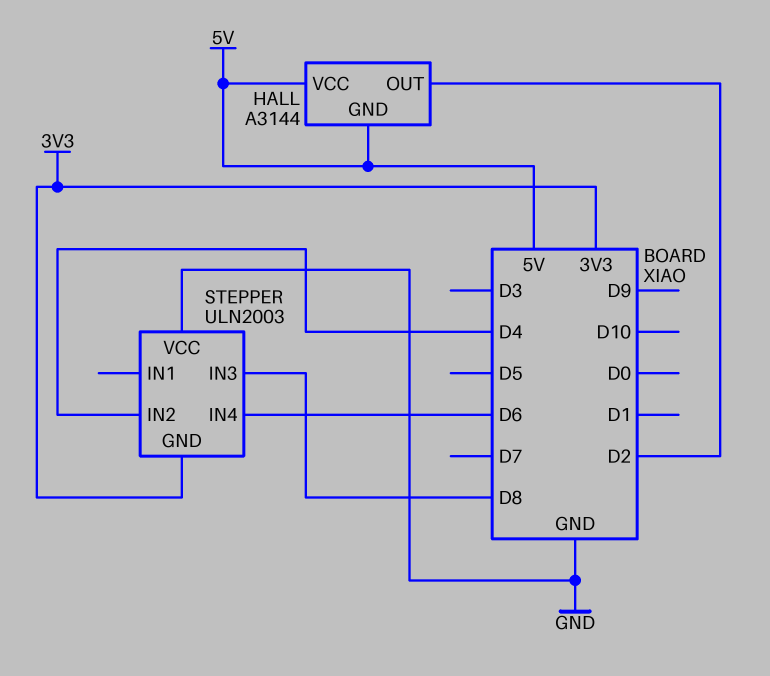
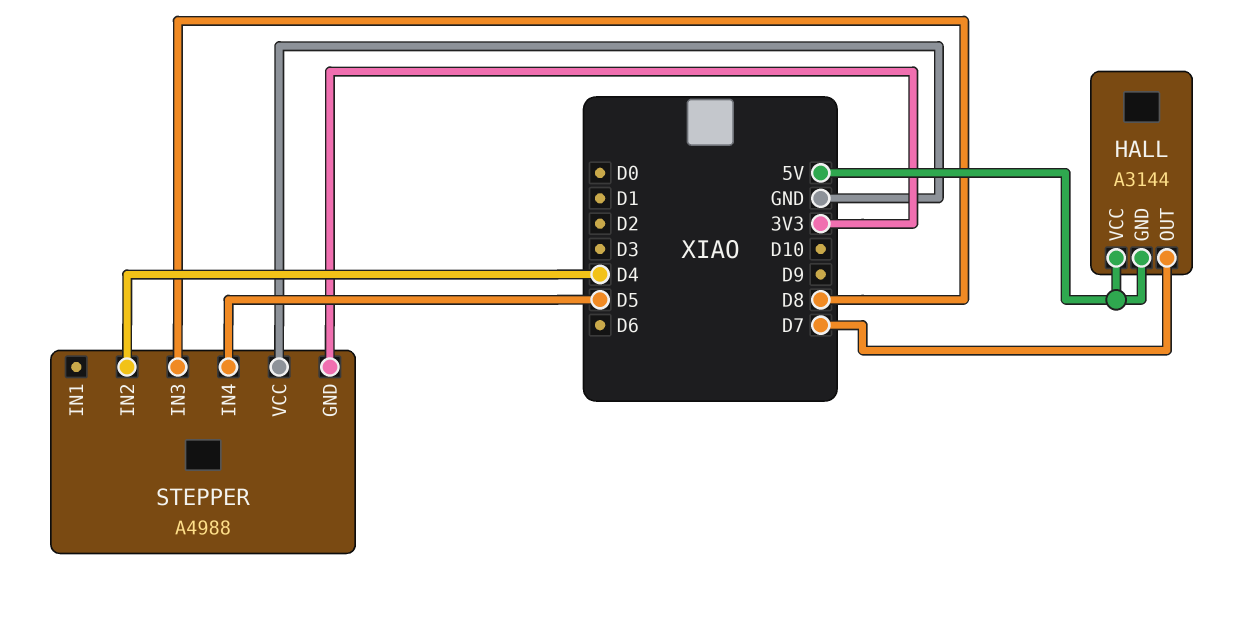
HALL pin OUT: D2 -> D7
STEPPER: ULN2003 -> A4988
STEPPER pin IN4: D6 -> D5

